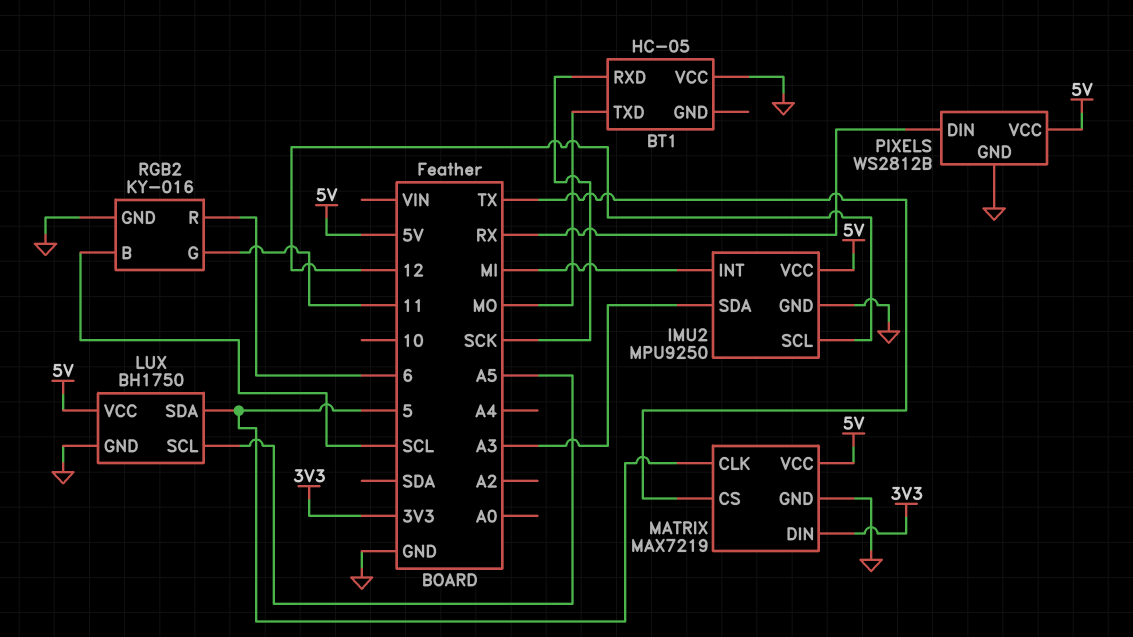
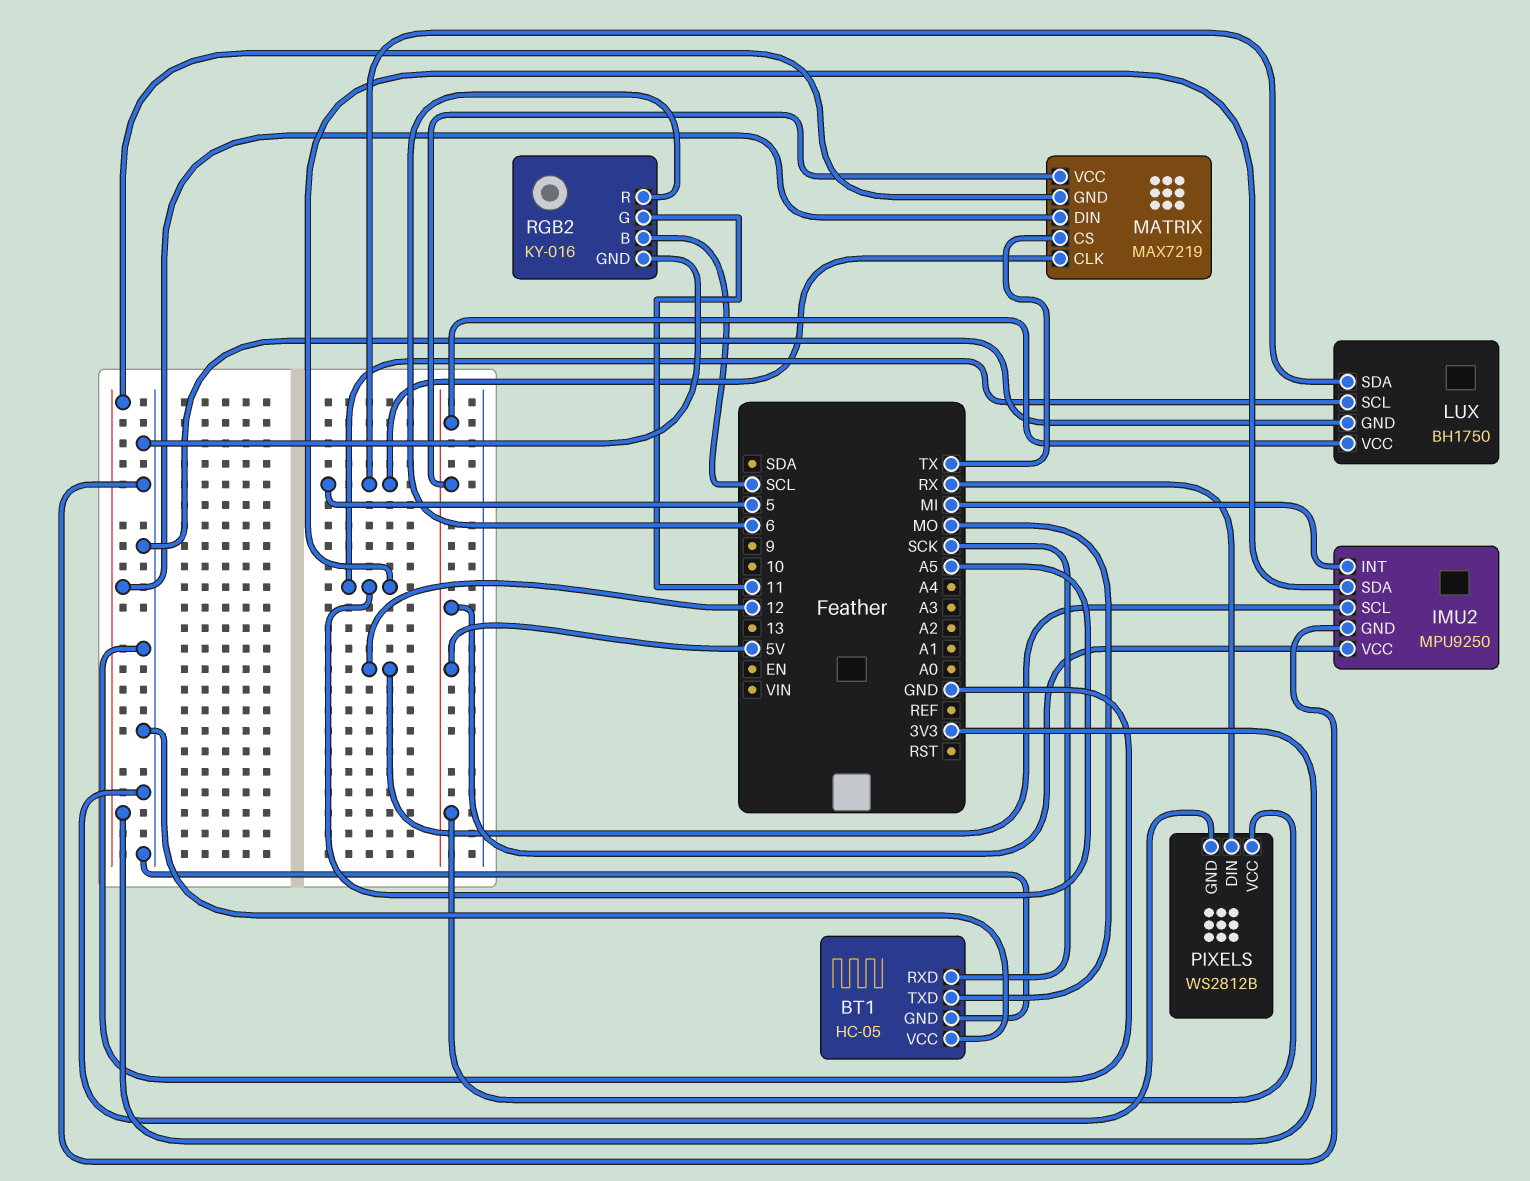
BT1 pin GND: none -> GND
IMU2 pin SDA: A3 -> A5
MATRIX pin GND: GND -> 3V3

